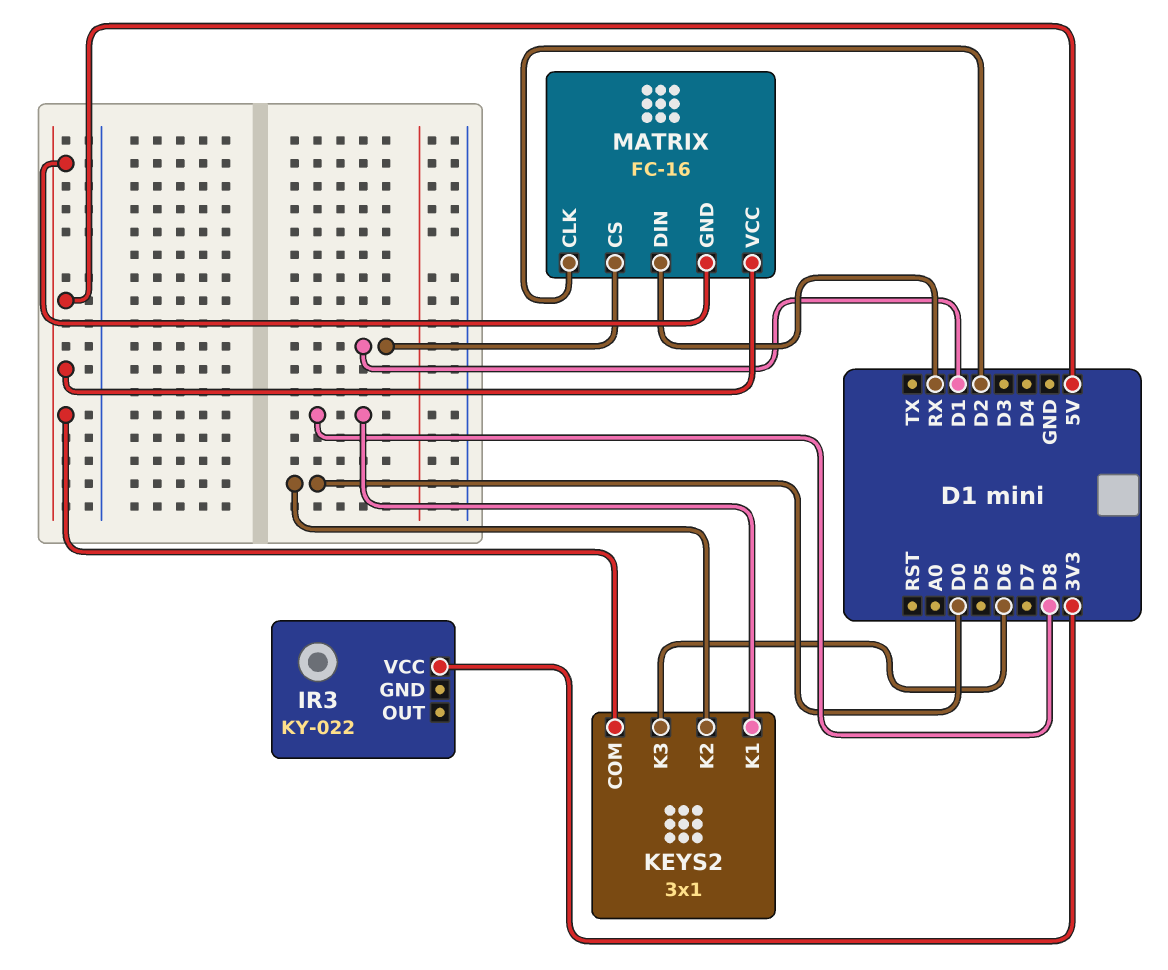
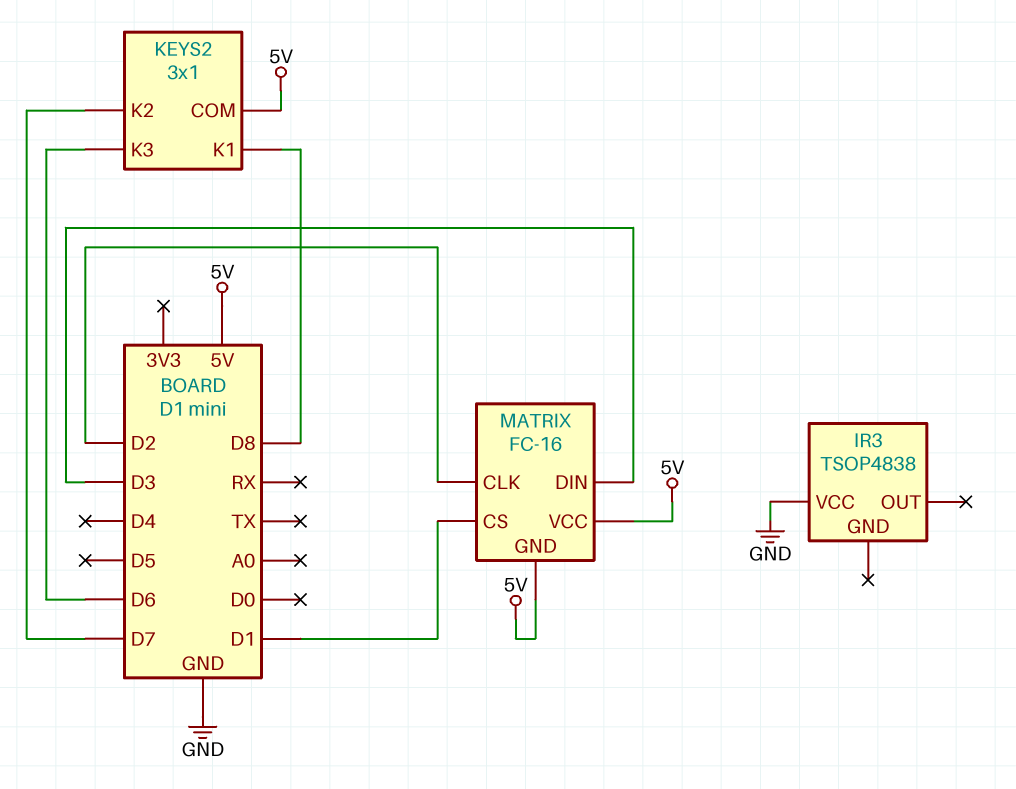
IR3: KY-022 -> TSOP4838
IR3 pin VCC: 3V3 -> GND
KEYS2 pin K2: D0 -> D7
MATRIX pin DIN: RX -> D3

